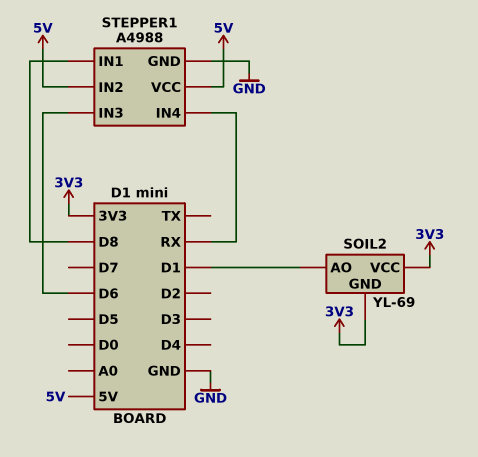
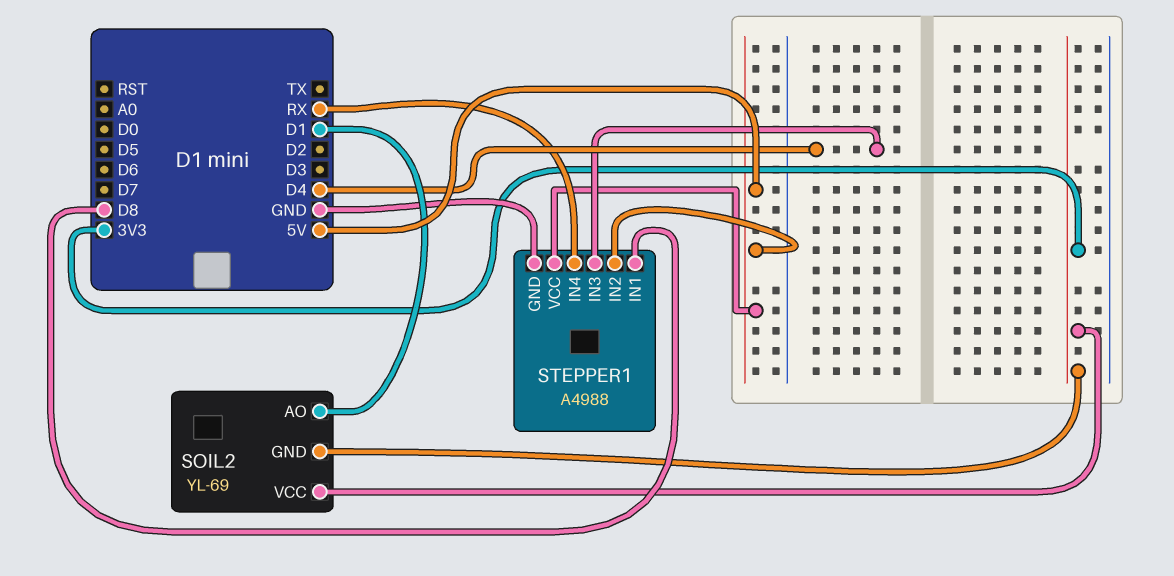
STEPPER1 pin IN3: D6 -> D4

